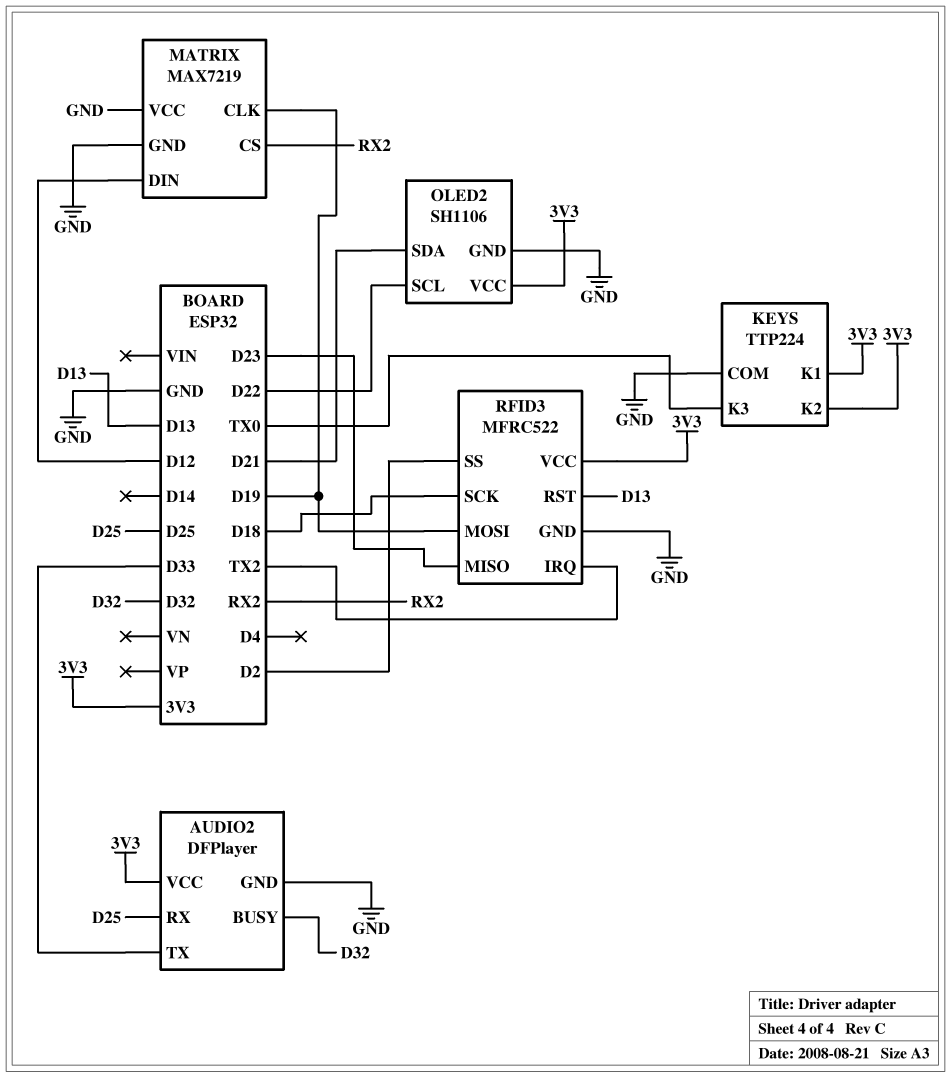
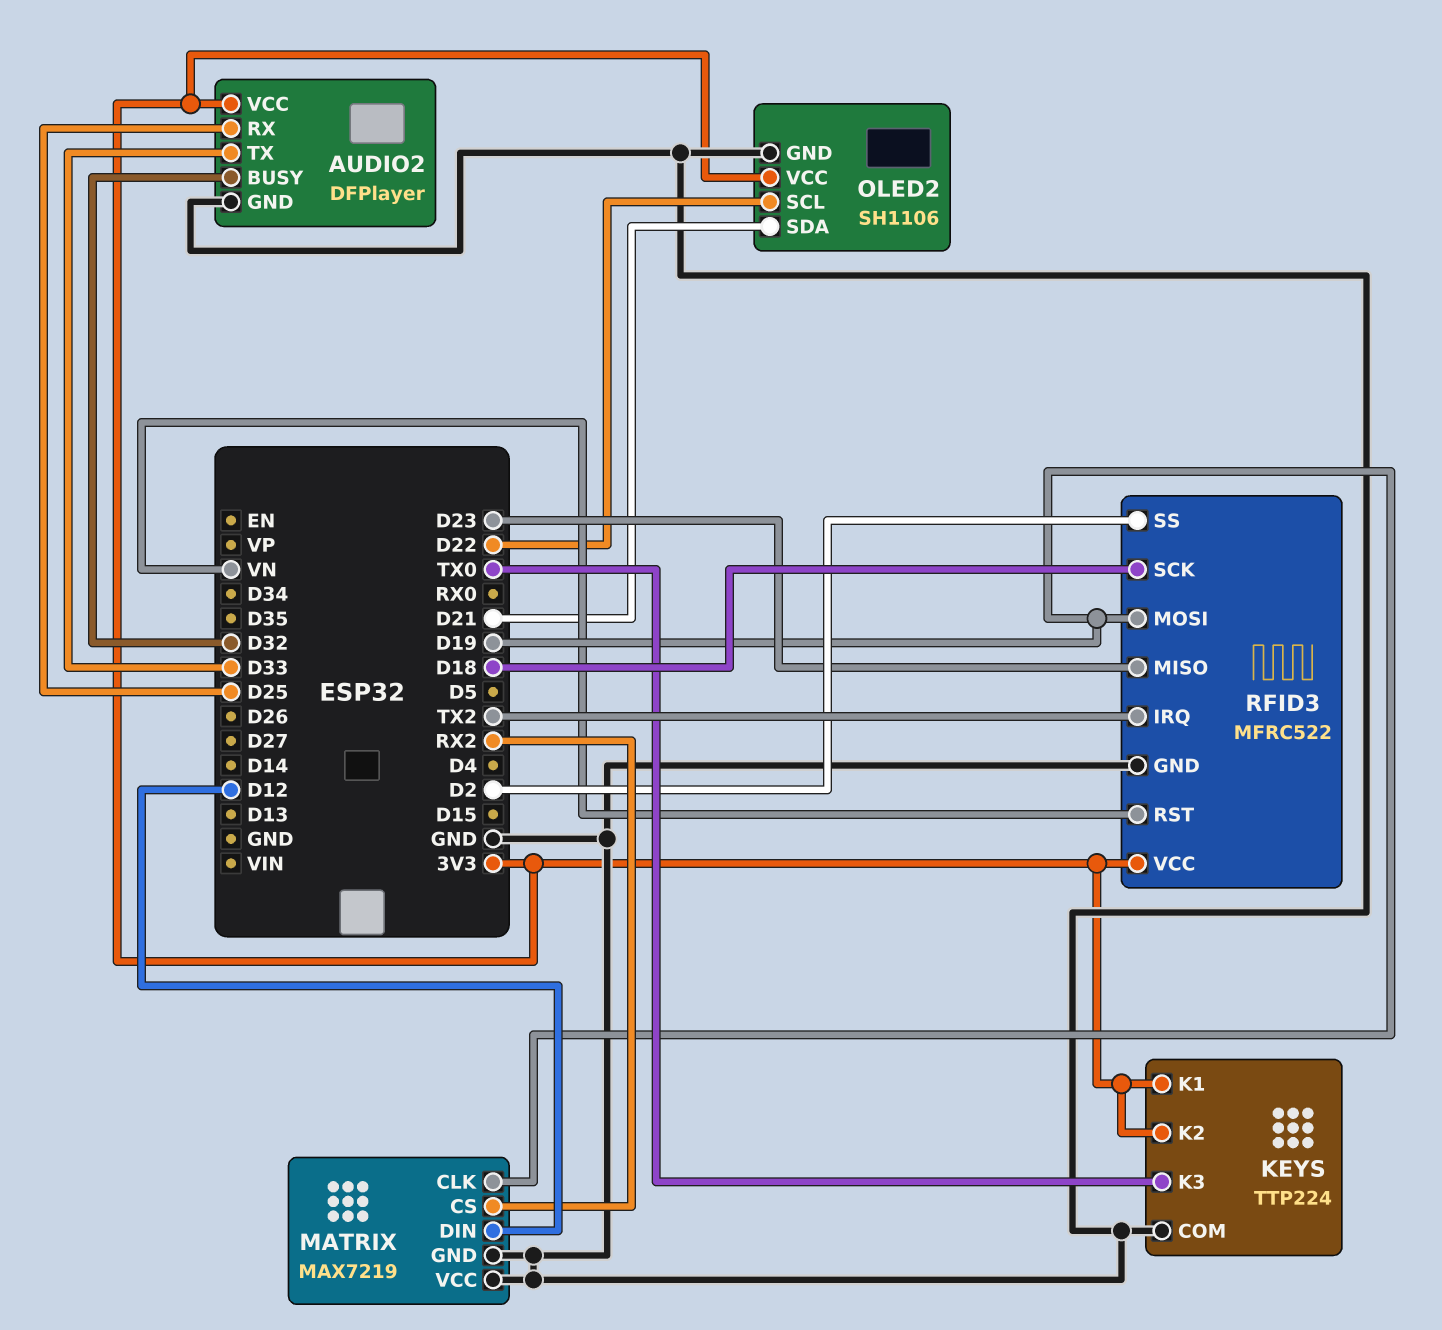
RFID3 pin RST: D13 -> VN

